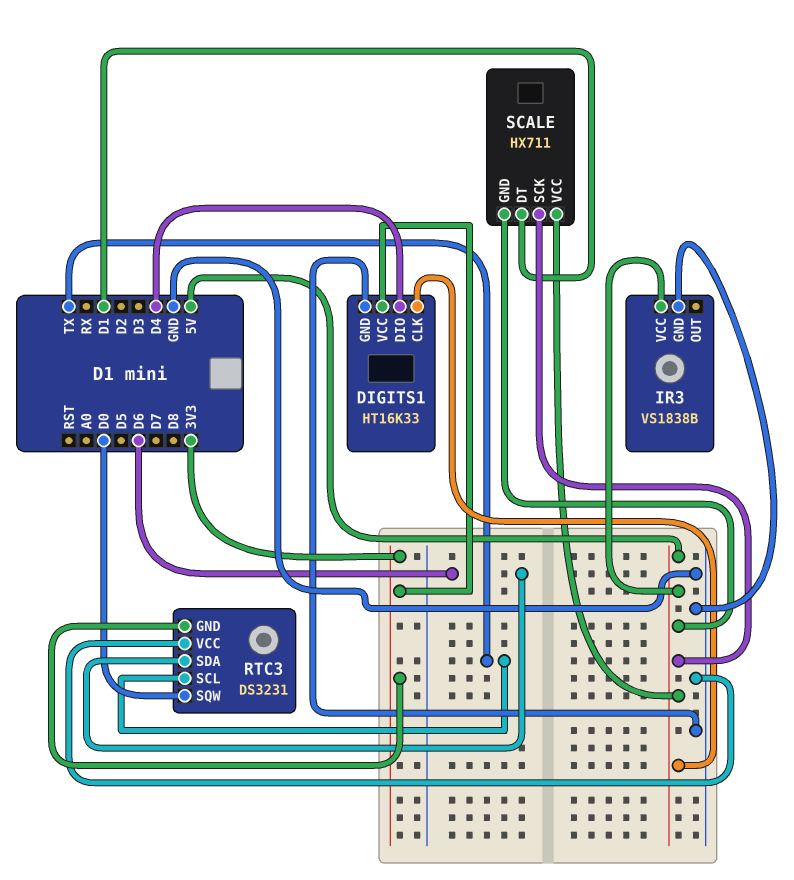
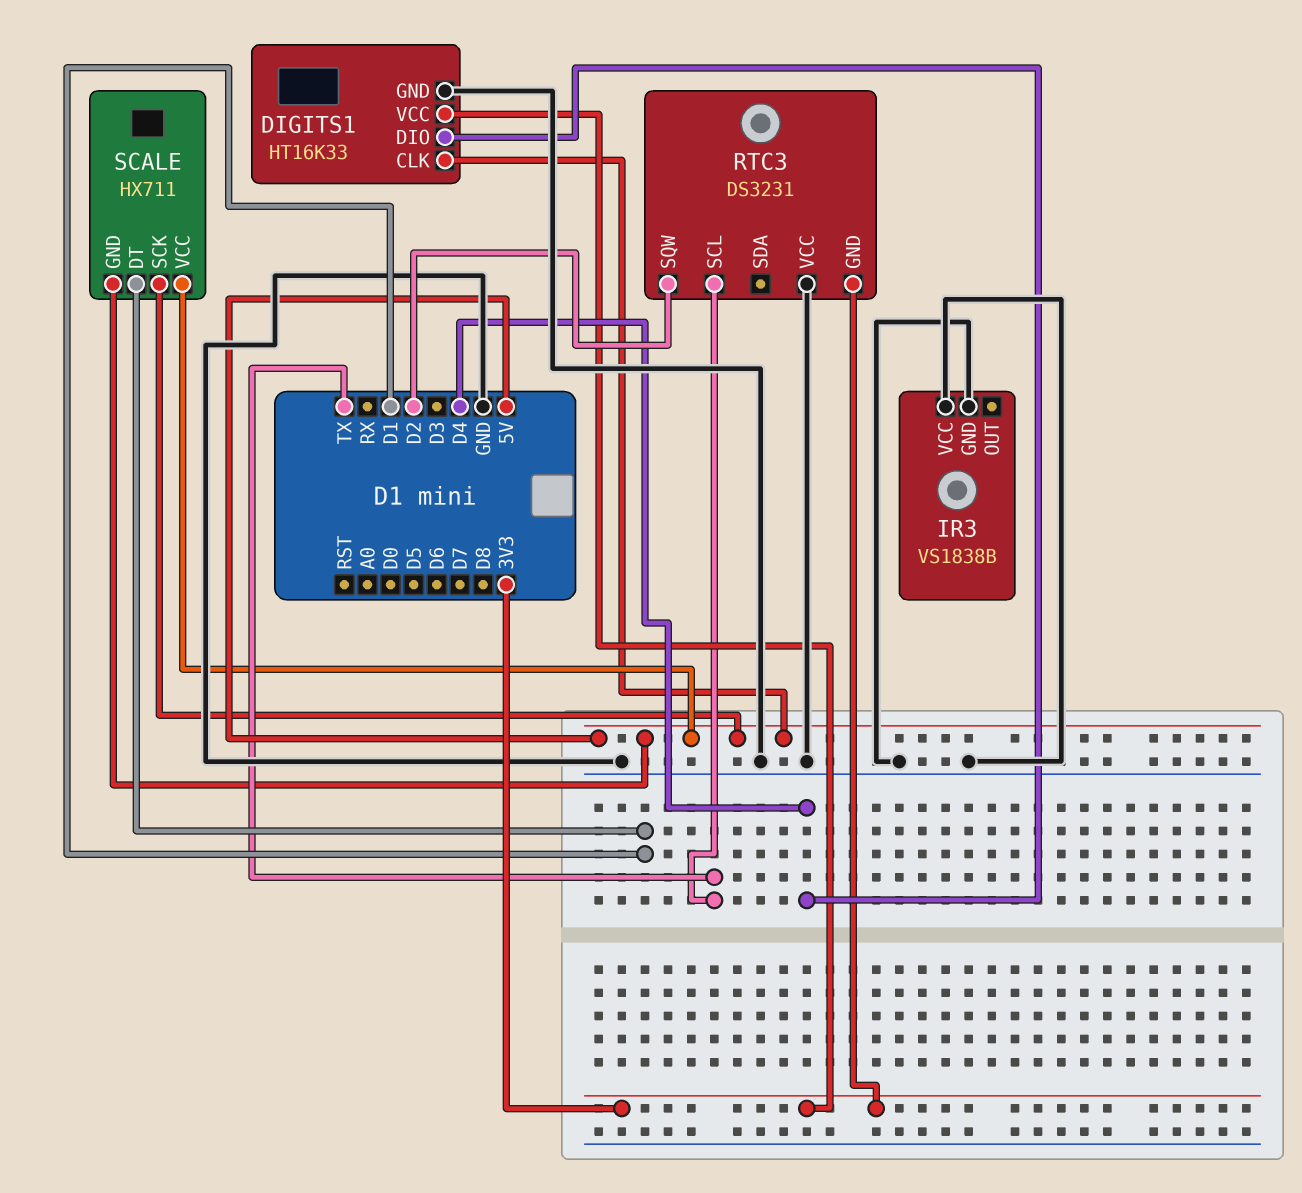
IR3 pin VCC: 5V -> GND
RTC3 pin SDA: D6 -> none
RTC3 pin SQW: D0 -> D2

